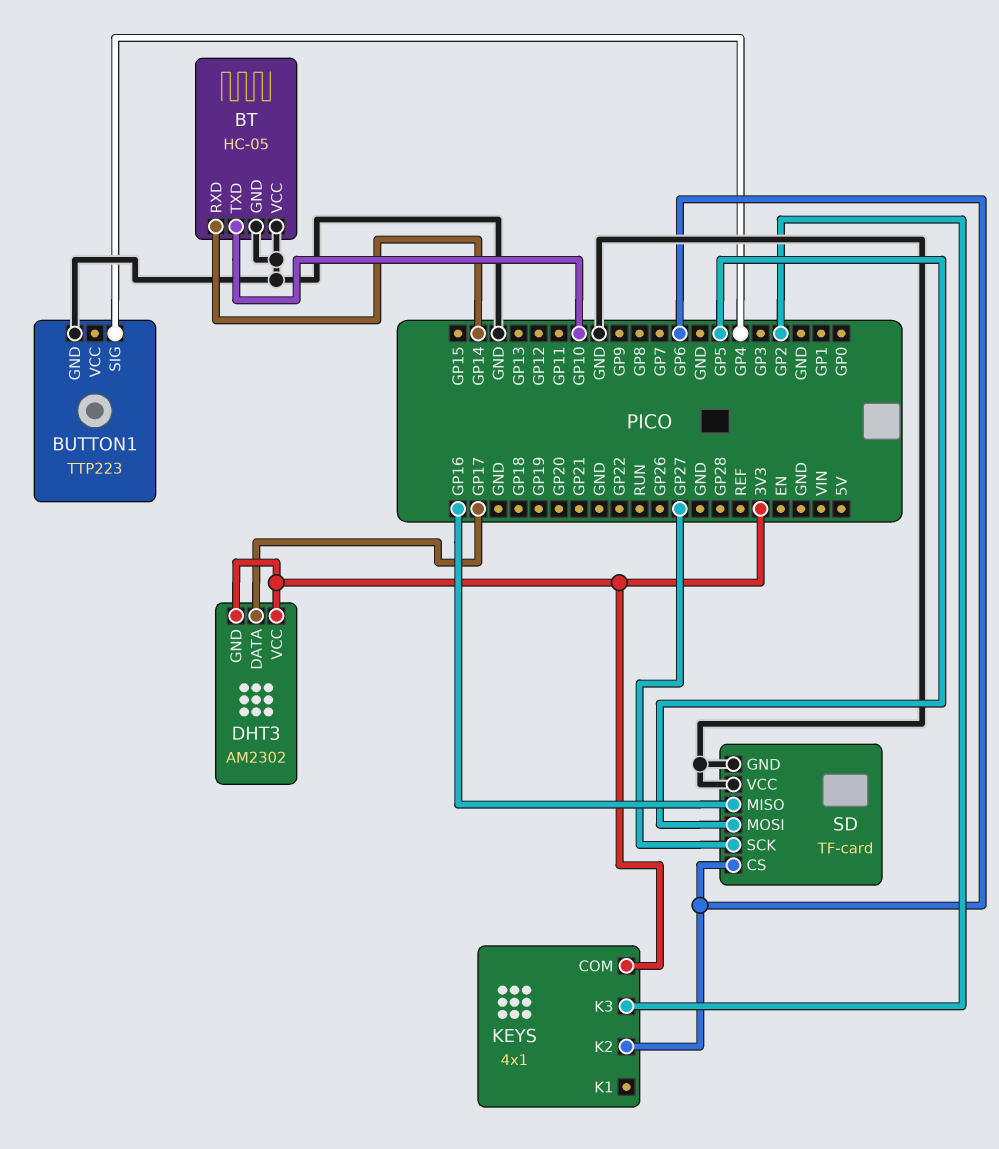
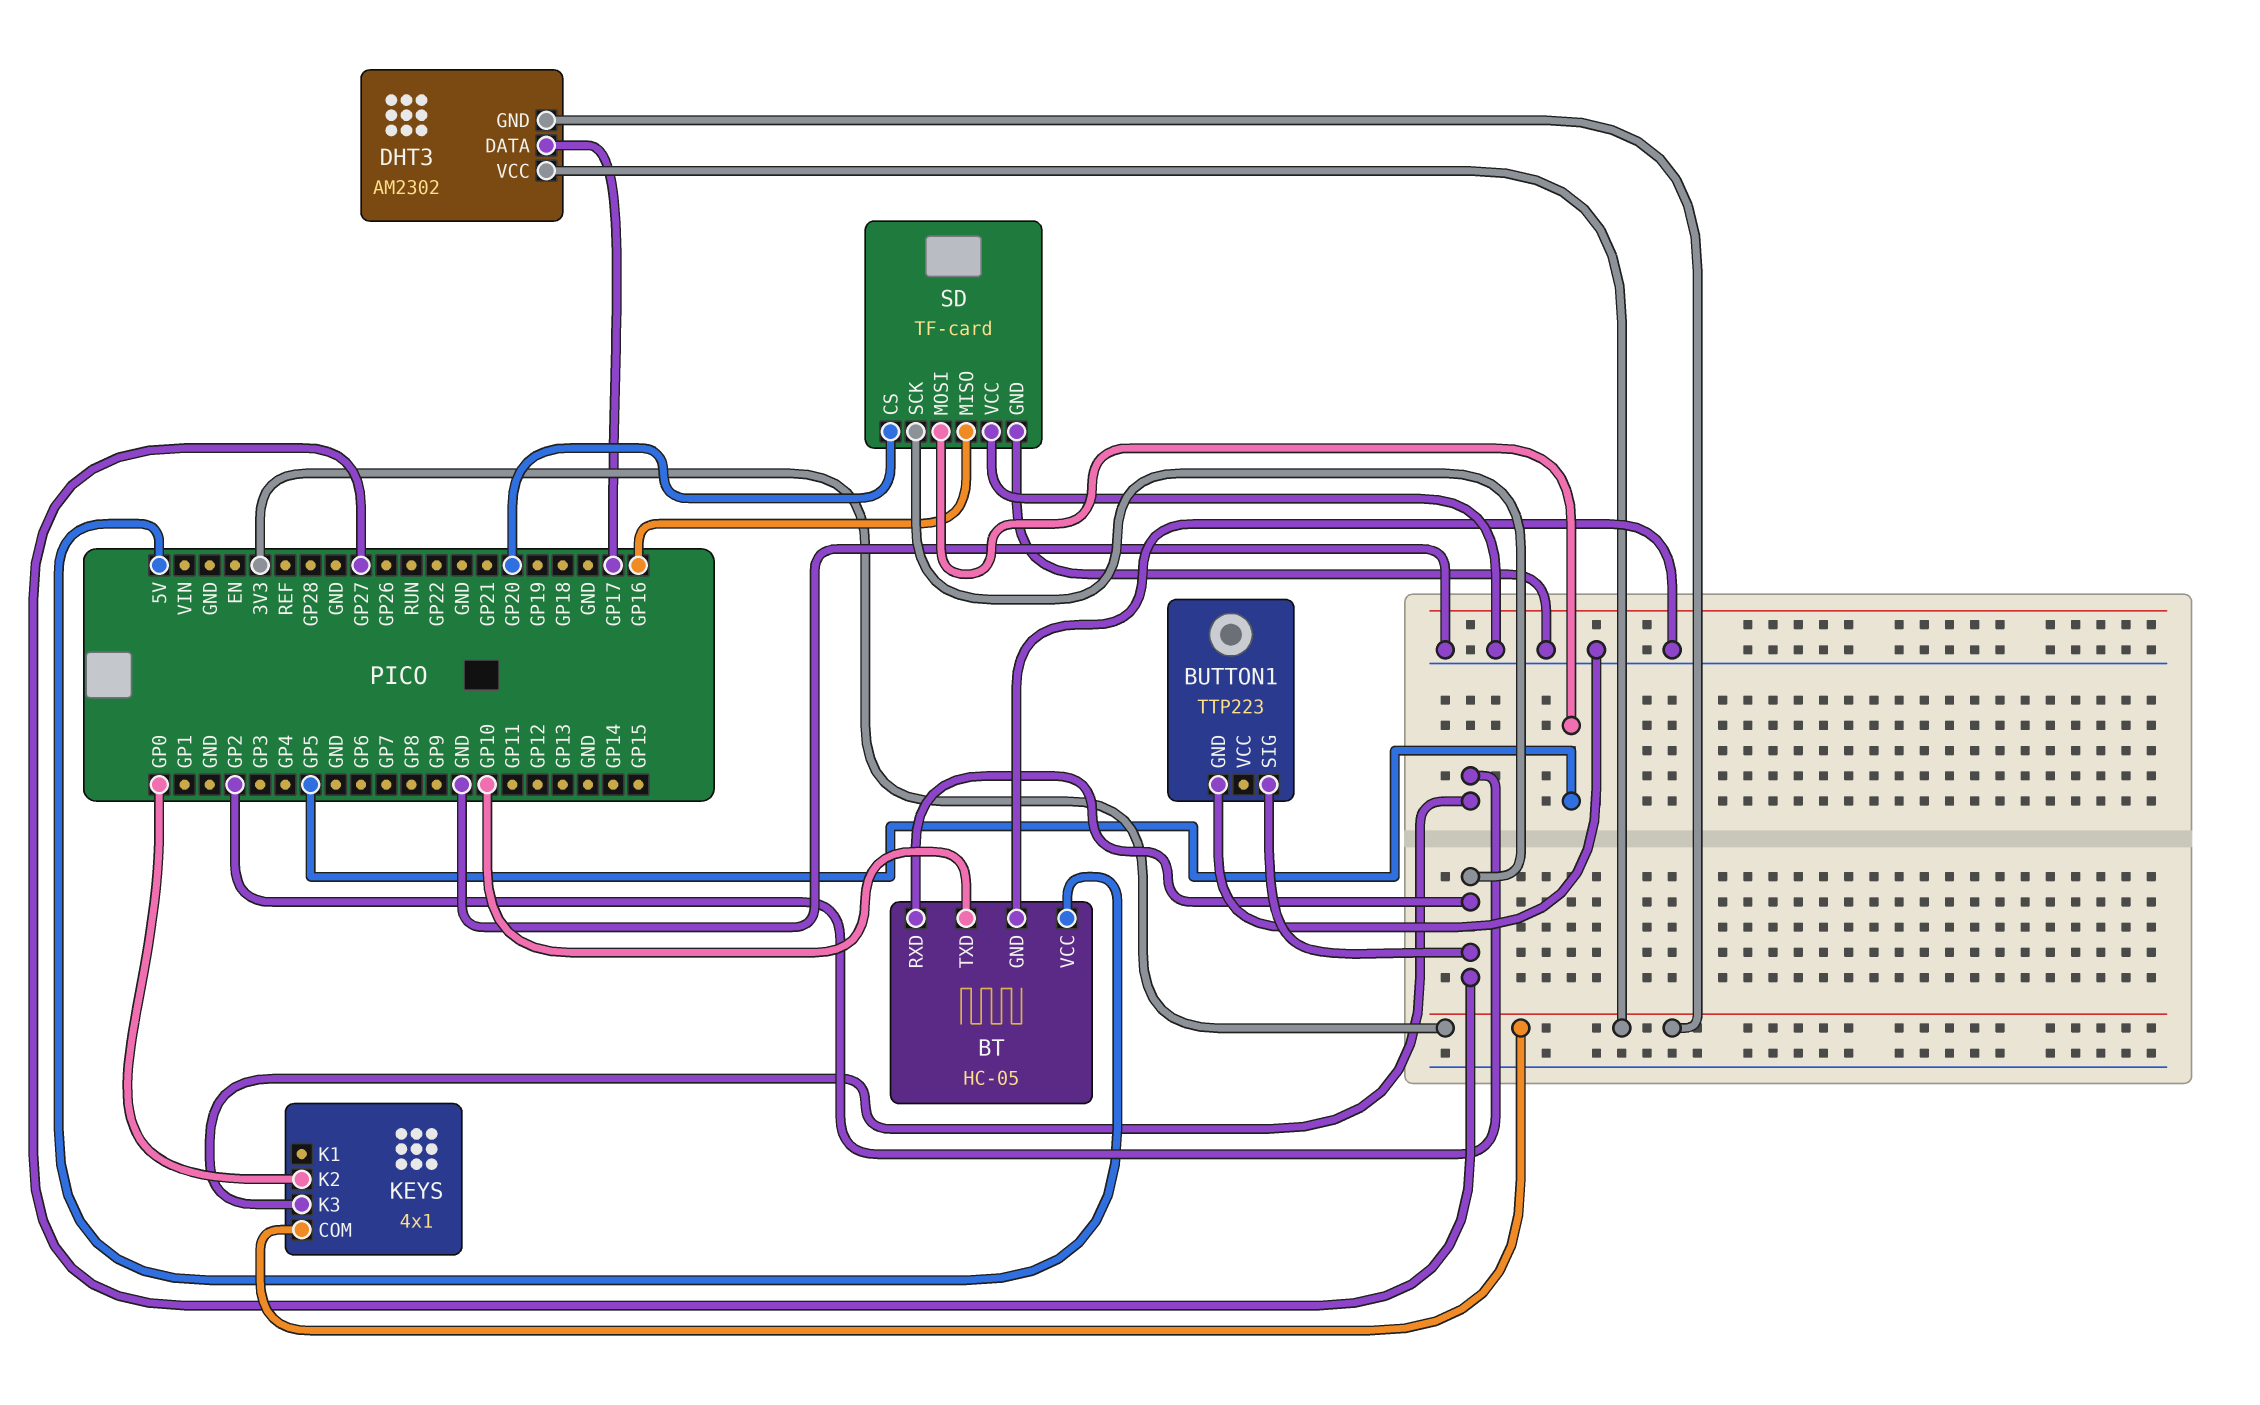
BT pin RXD: GP14 -> GP27
BT pin VCC: GND -> 5V
BUTTON1 pin SIG: GP4 -> GP27
KEYS pin K2: GP6 -> GP0
SD pin CS: GP6 -> GP20

